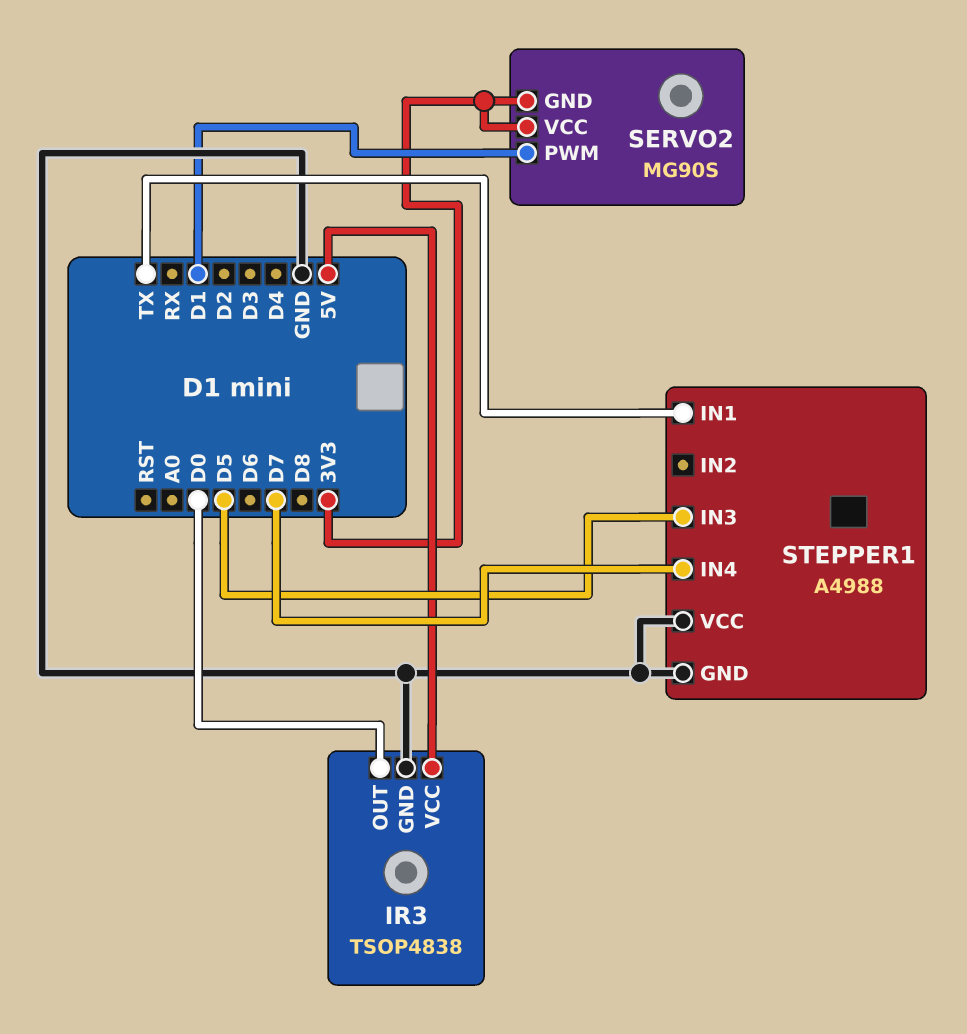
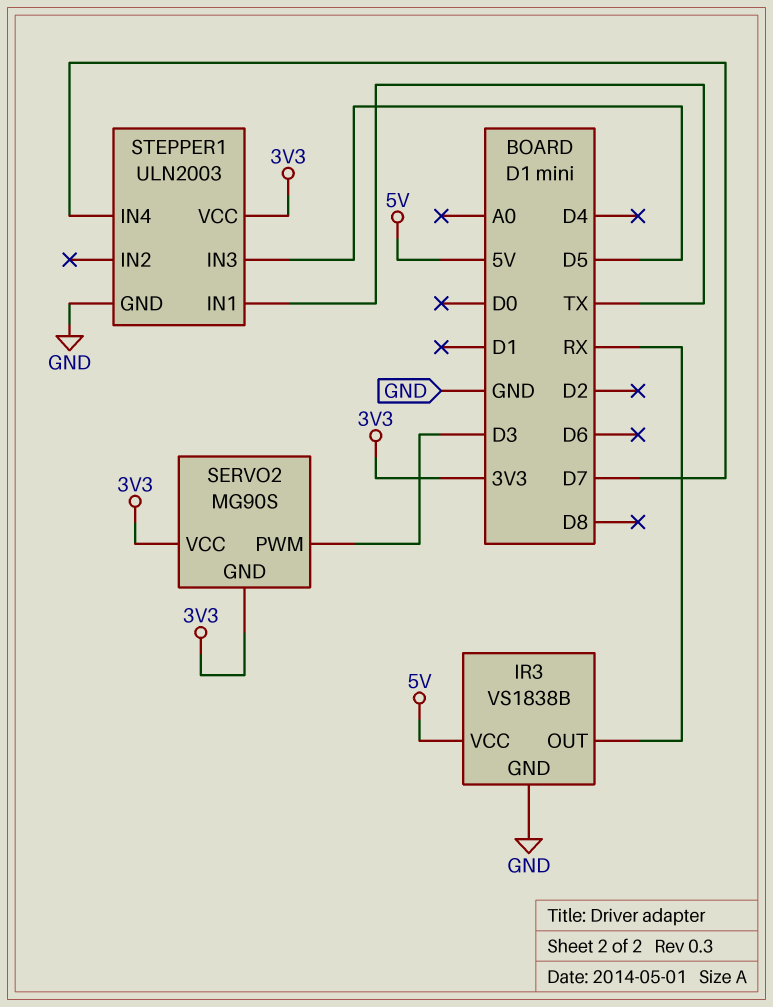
IR3: TSOP4838 -> VS1838B
IR3 pin OUT: D0 -> RX
SERVO2 pin PWM: D1 -> D3
STEPPER1: A4988 -> ULN2003
STEPPER1 pin VCC: GND -> 3V3

